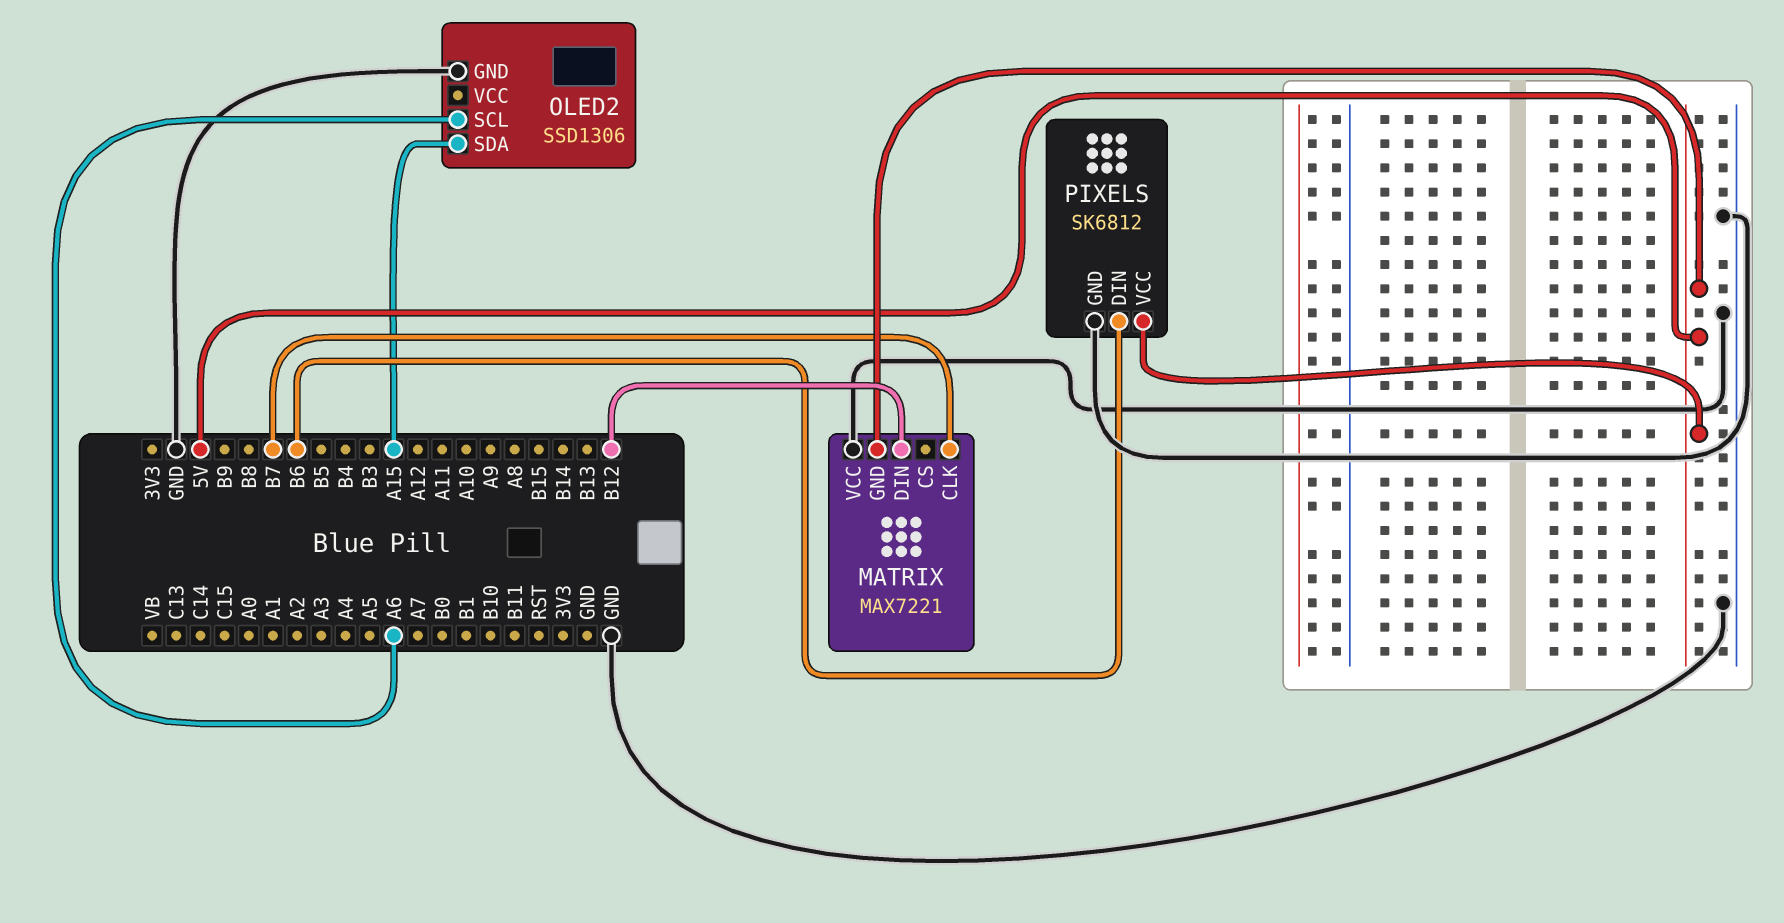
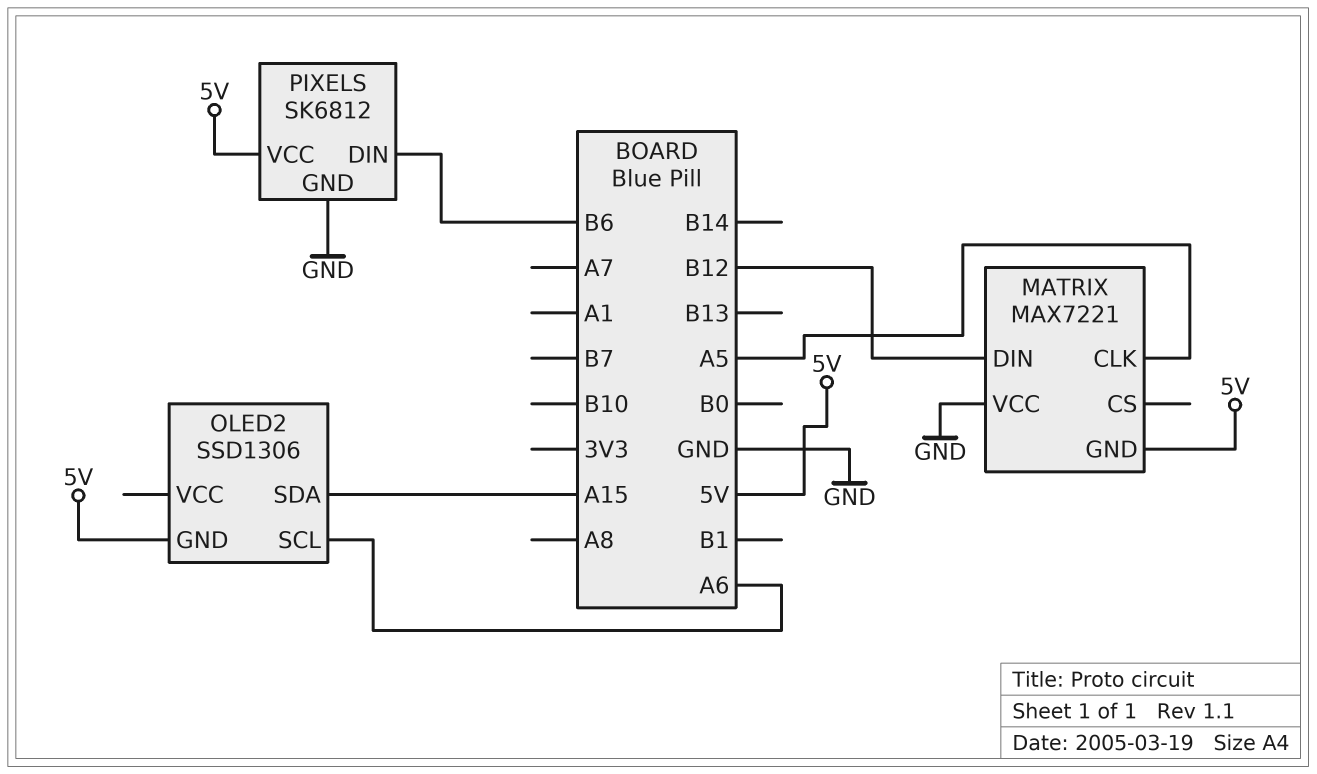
MATRIX pin CLK: B7 -> A5
OLED2 pin GND: GND -> 5V

